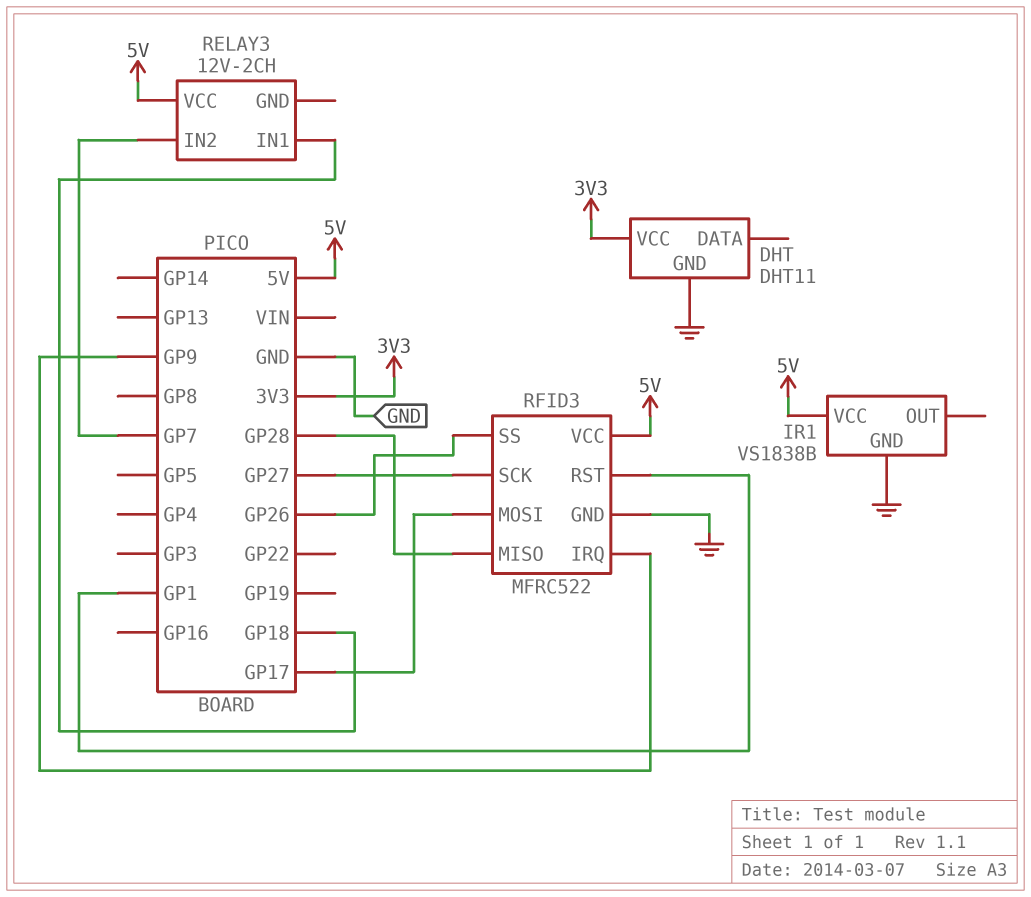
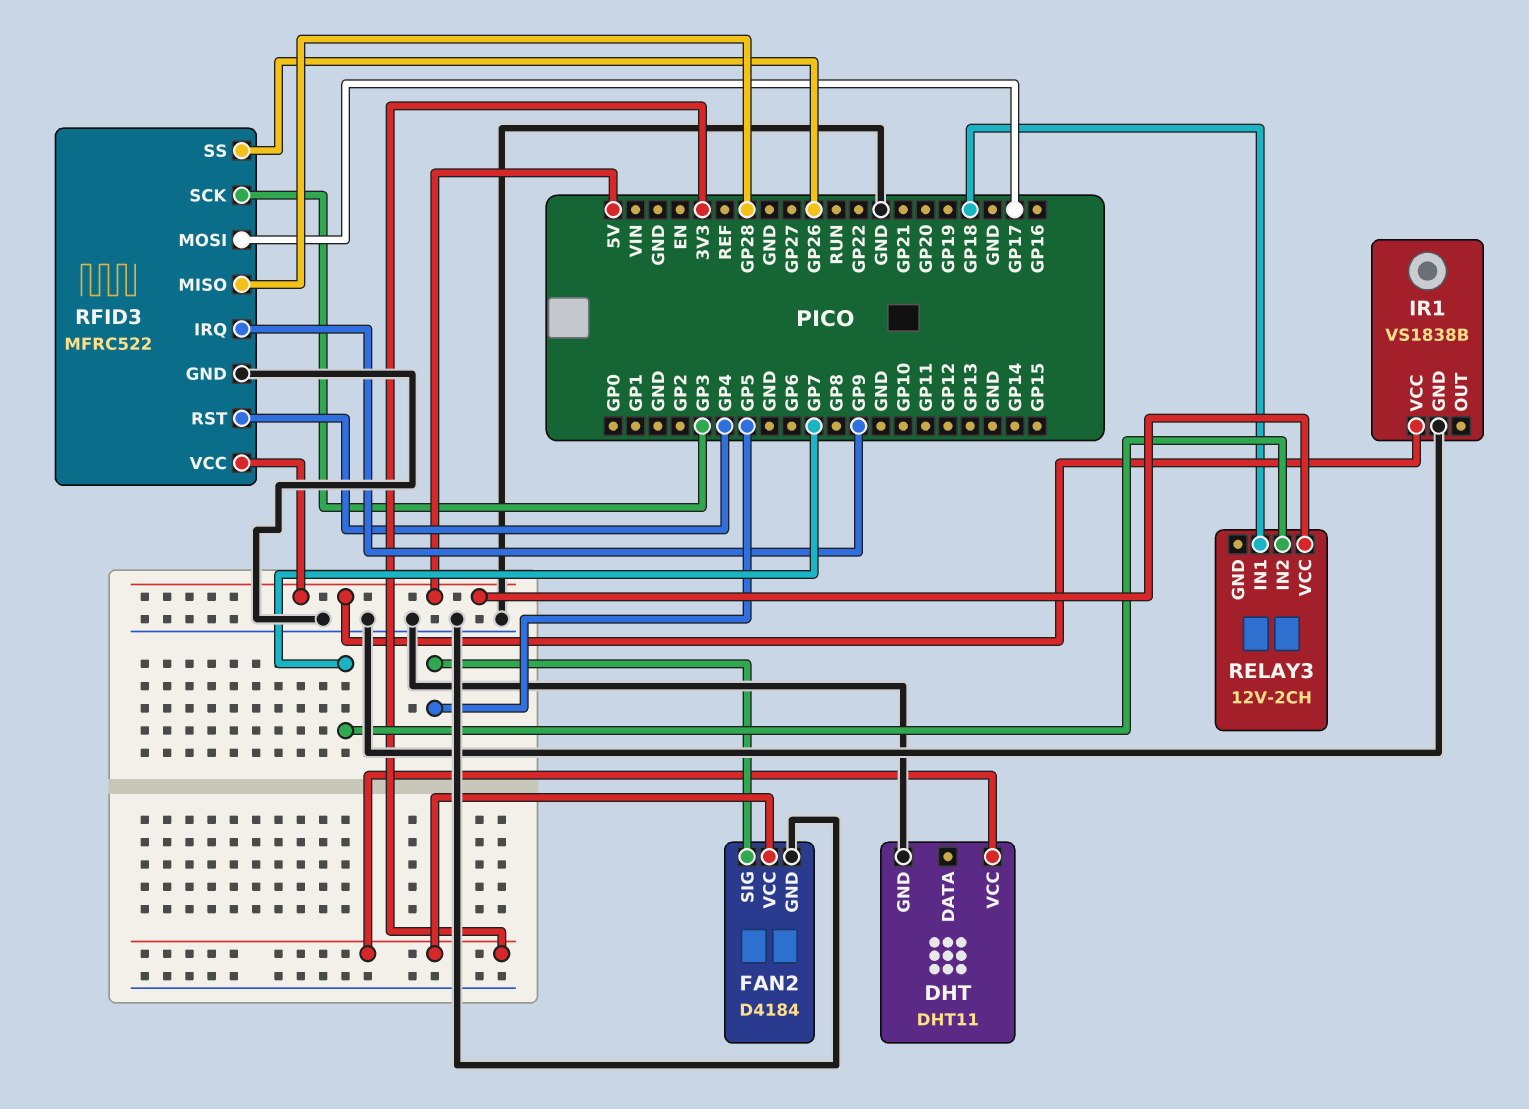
FAN2: none -> D4184
FAN2 pin GND: none -> GND
FAN2 pin SIG: none -> GP5
FAN2 pin VCC: none -> 3V3
RFID3 pin RST: GP1 -> GP4
RFID3 pin SCK: GP27 -> GP3

